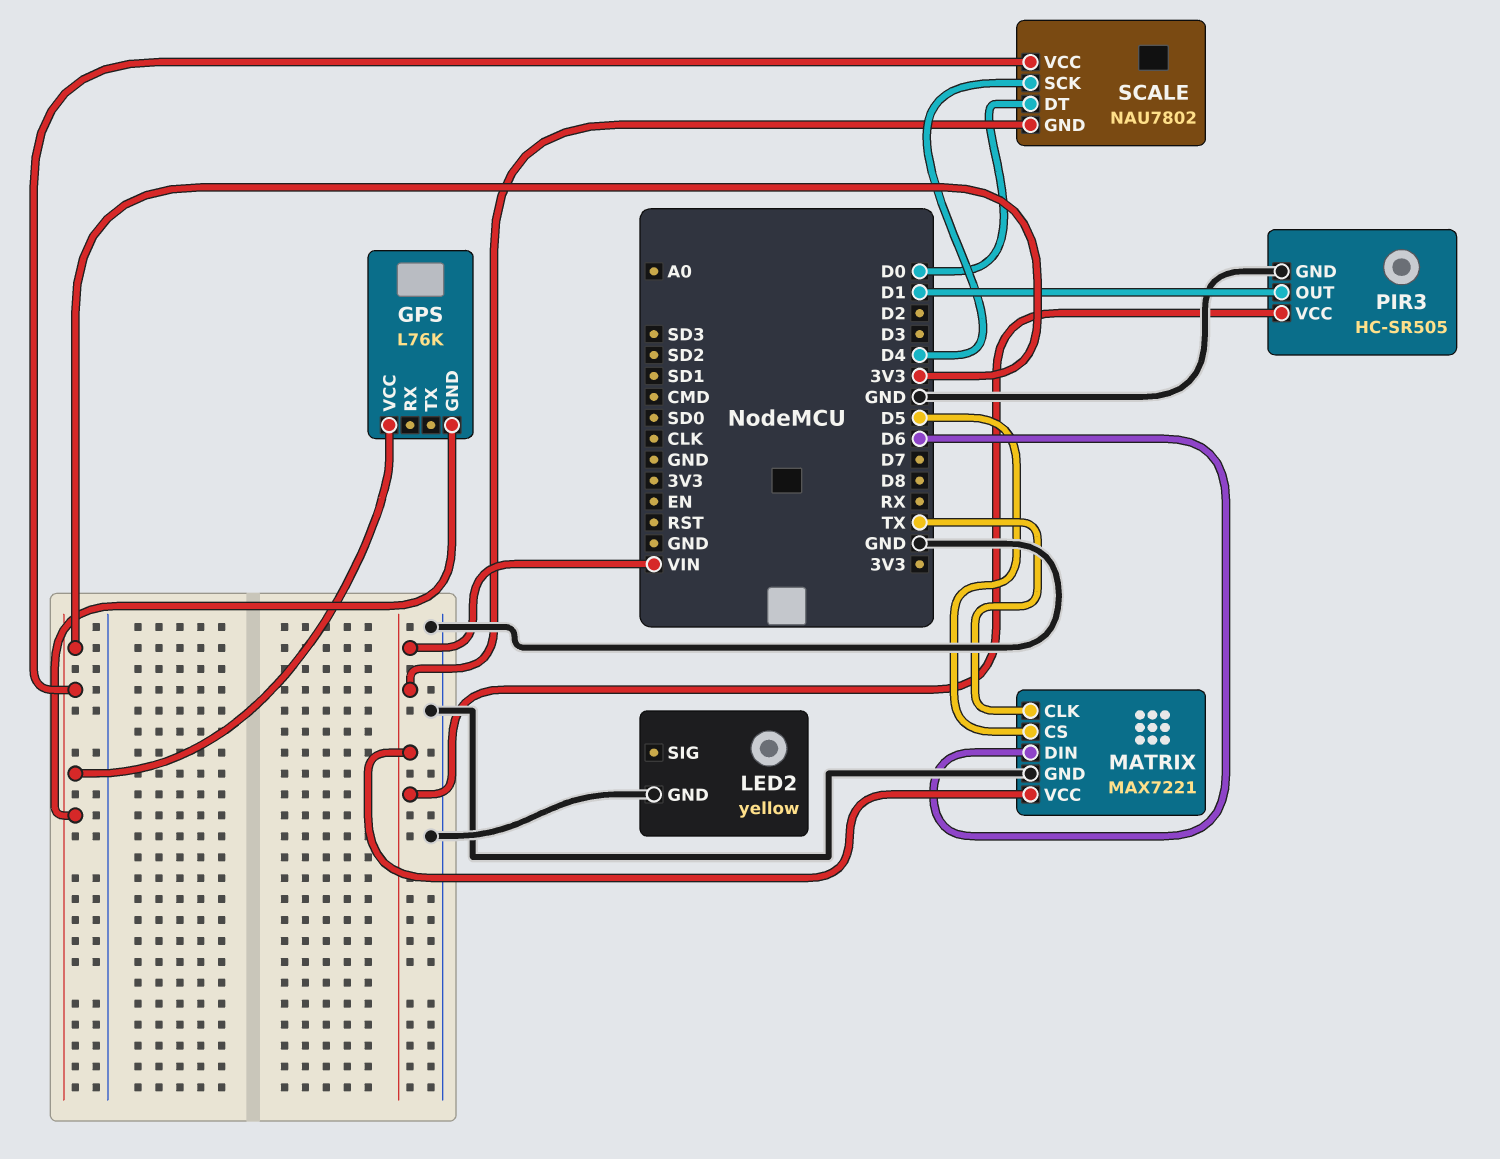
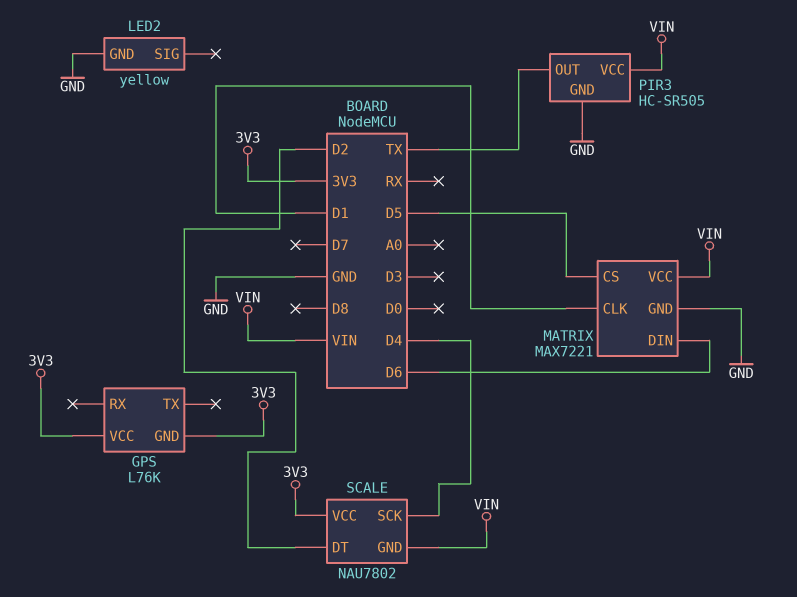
MATRIX pin CLK: TX -> D1
PIR3 pin OUT: D1 -> TX
SCALE pin DT: D0 -> D2

